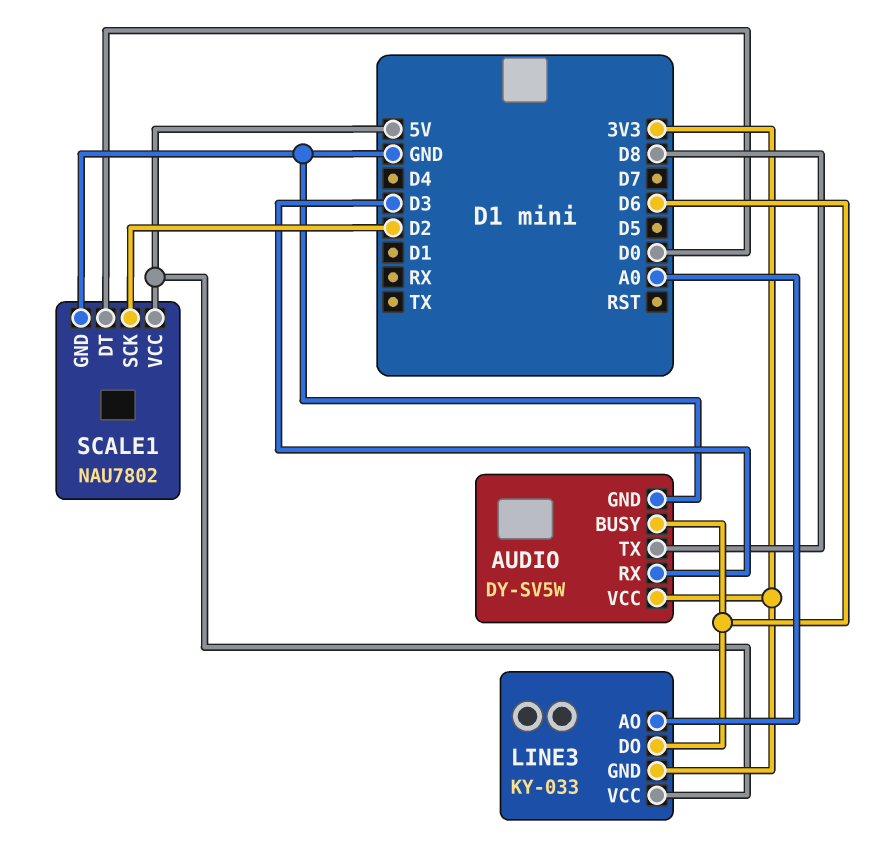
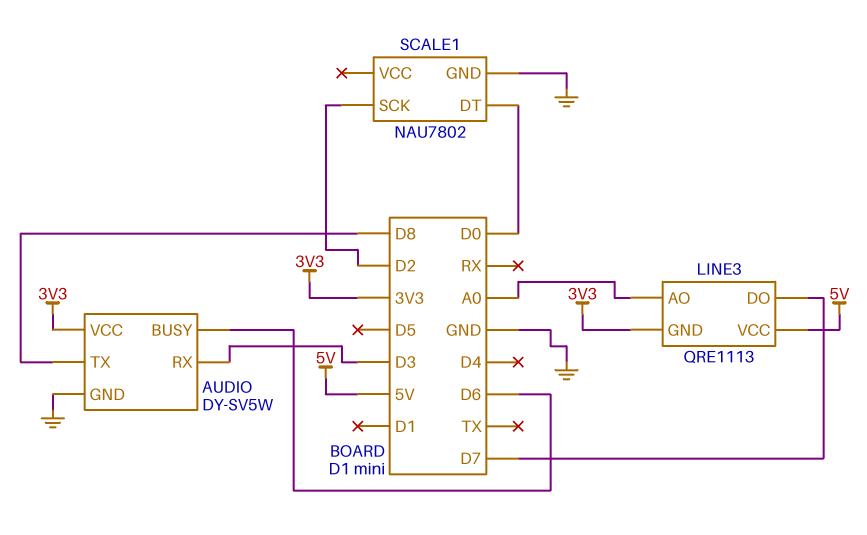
LINE3: KY-033 -> QRE1113
LINE3 pin DO: D6 -> D7
SCALE1 pin VCC: 5V -> none

